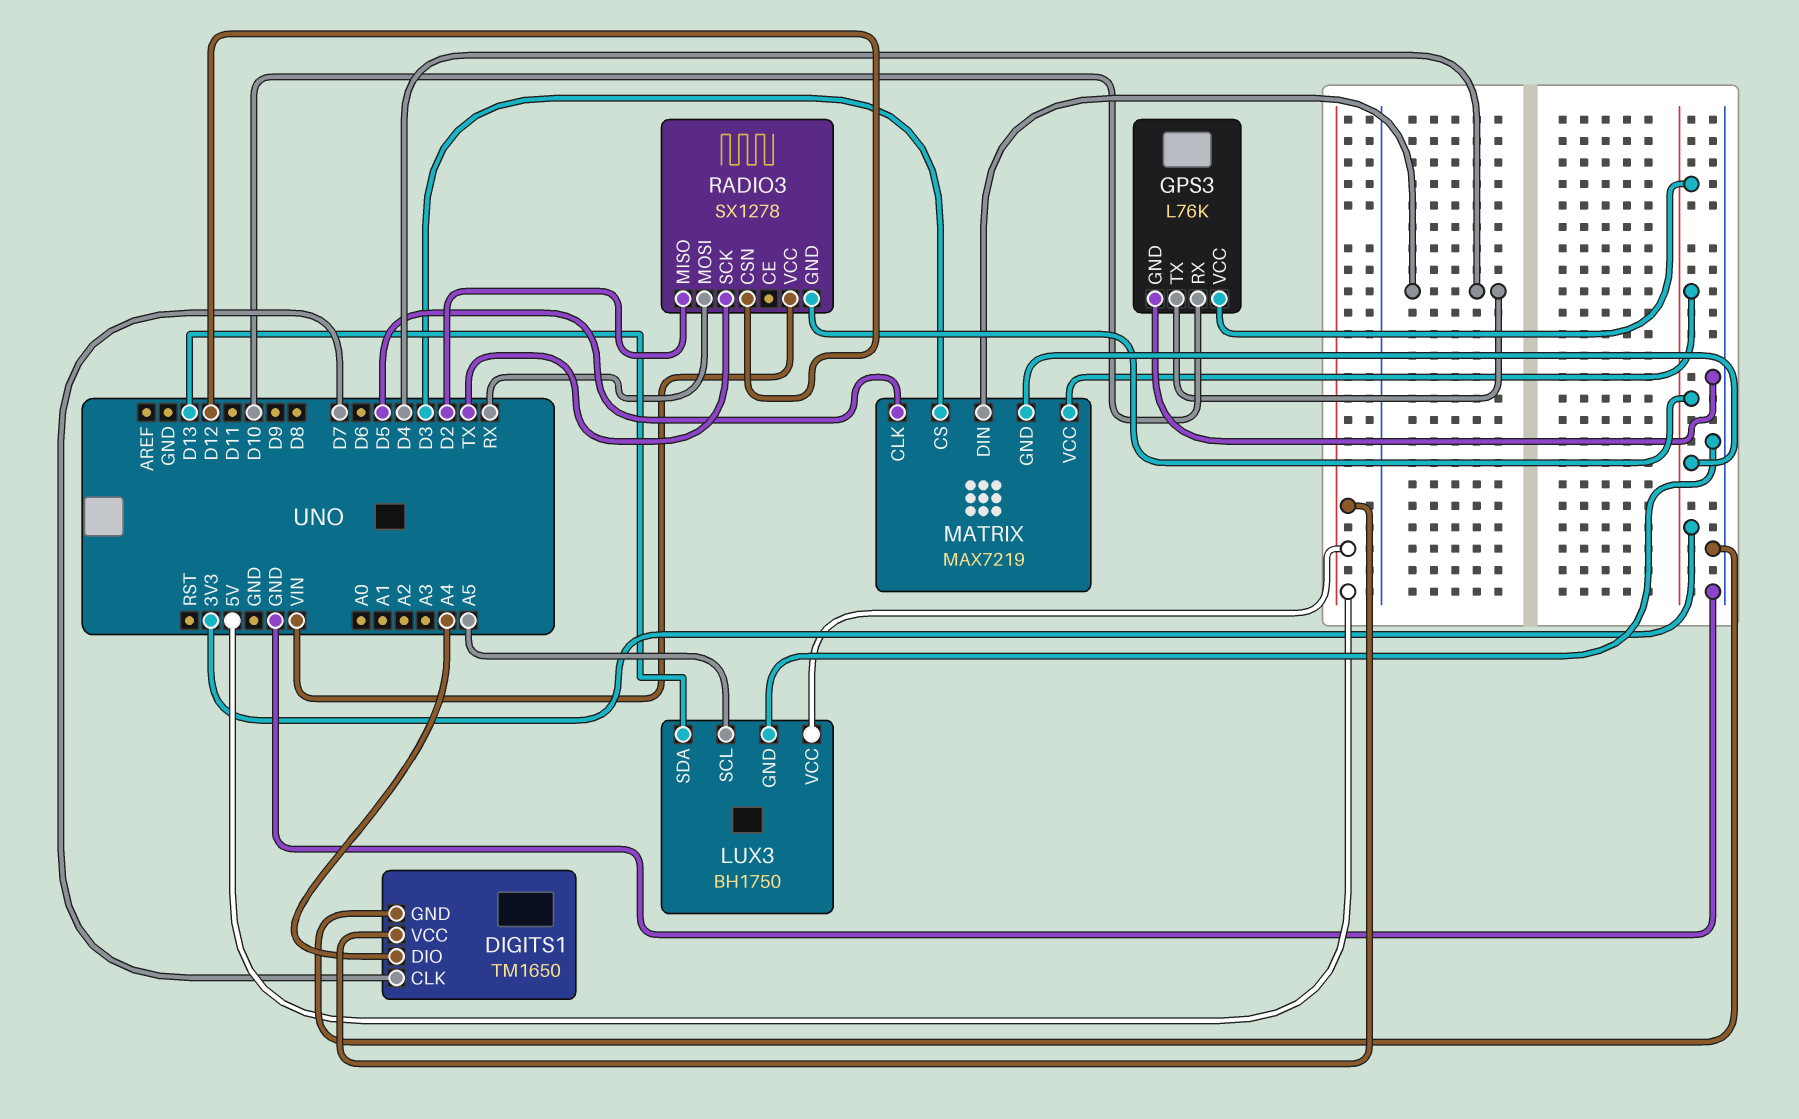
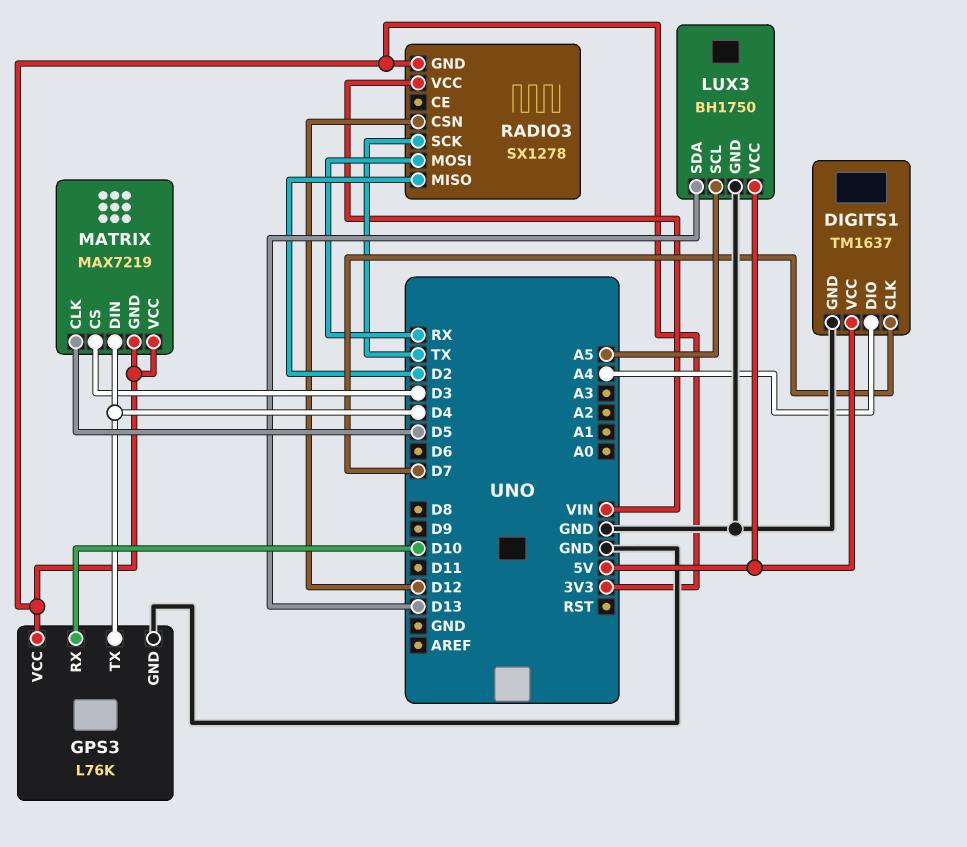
DIGITS1: TM1650 -> TM1637

